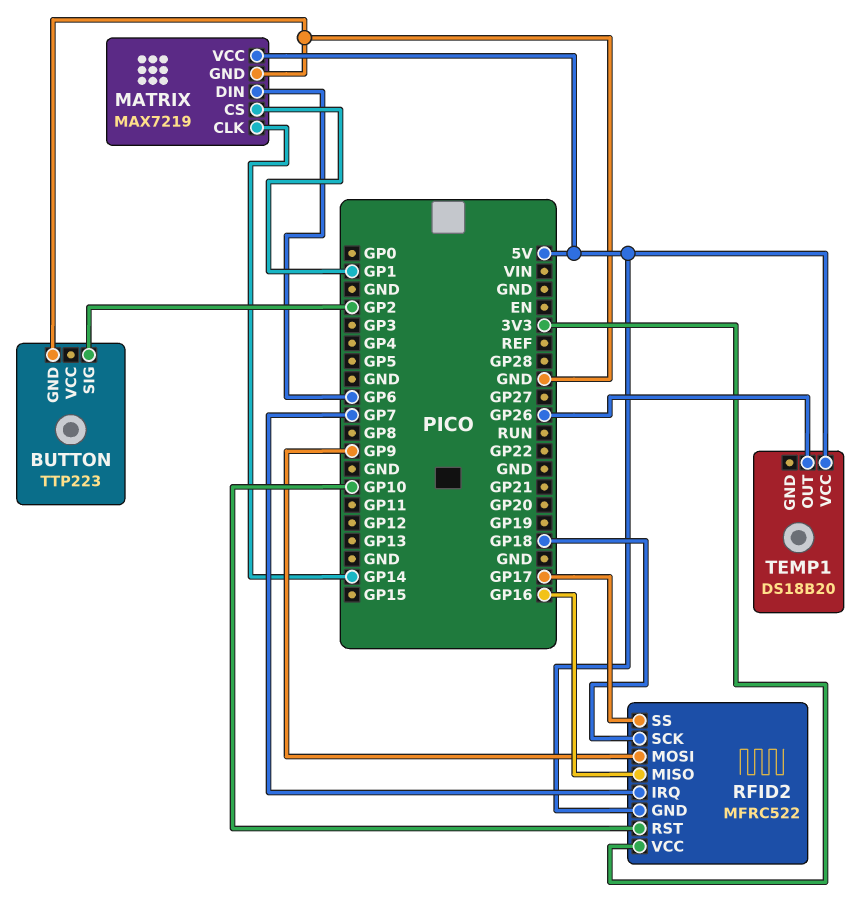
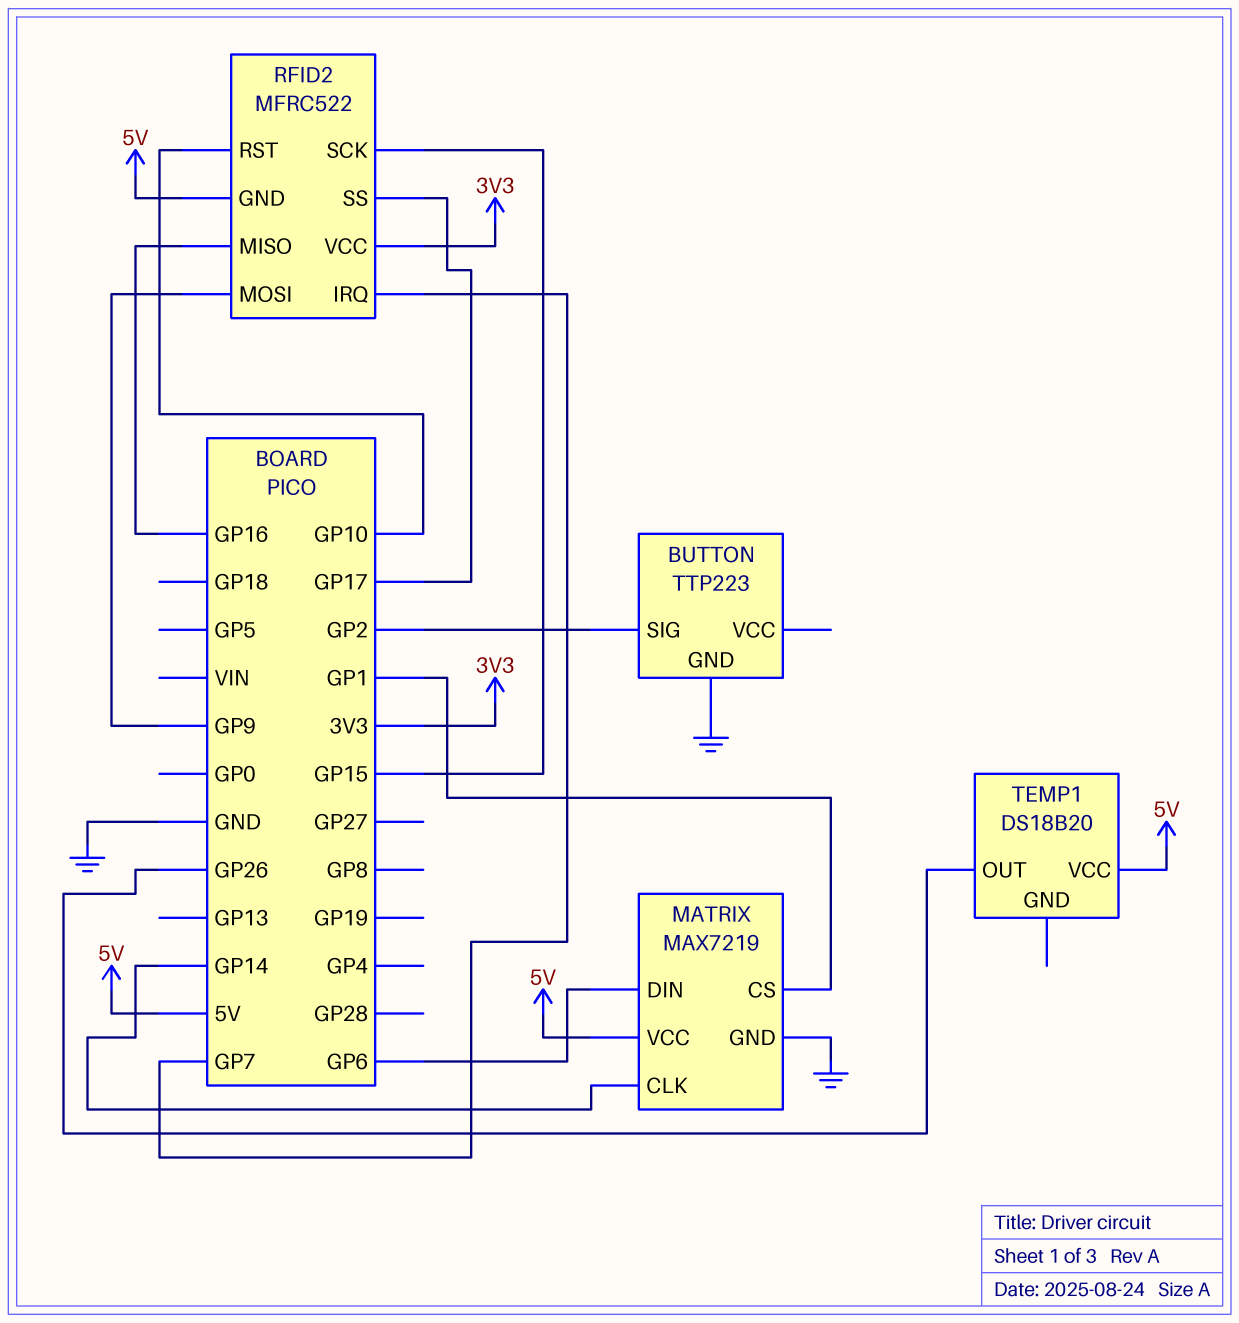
RFID2 pin SCK: GP18 -> GP15

